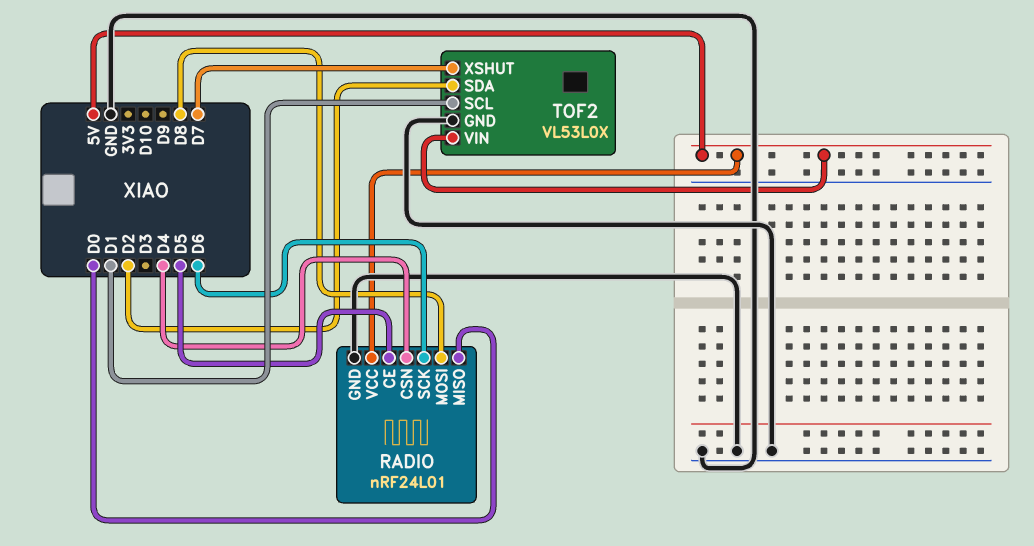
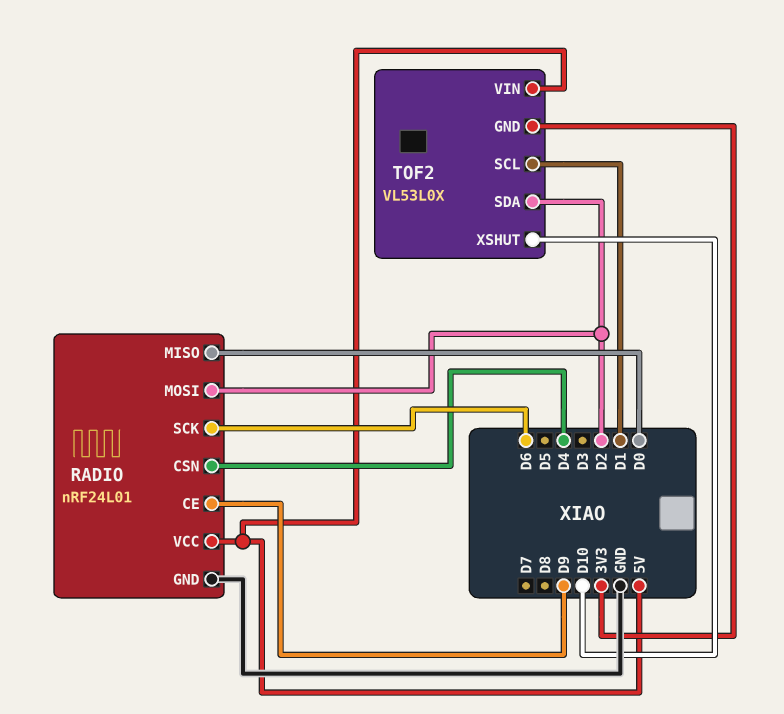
RADIO pin CE: D5 -> D9
RADIO pin MOSI: D8 -> D2
TOF2 pin GND: GND -> 3V3
TOF2 pin XSHUT: D7 -> D10

